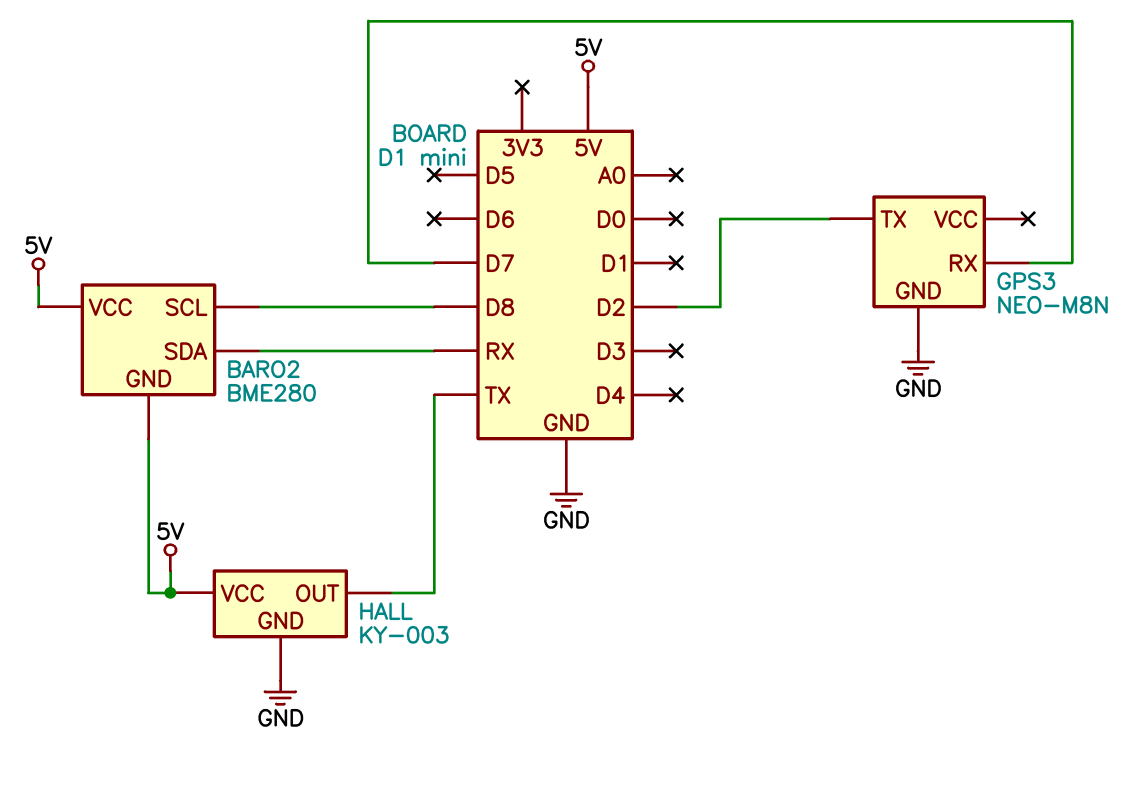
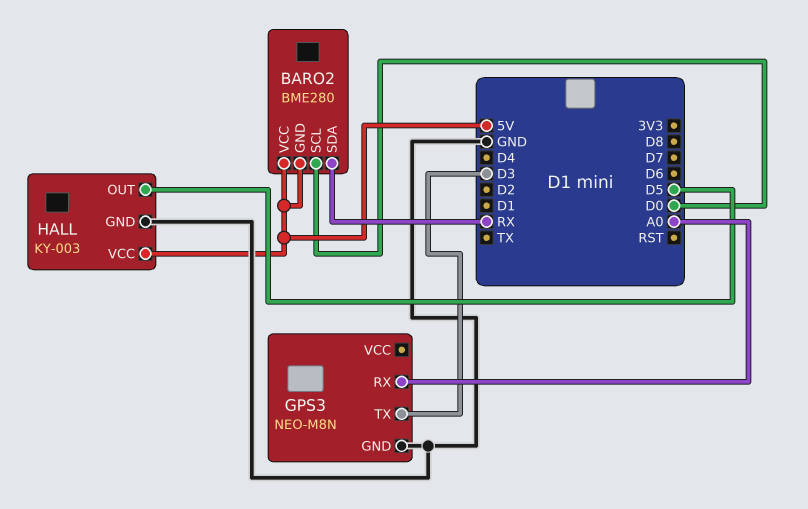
BARO2 pin SCL: D8 -> D0
GPS3 pin RX: D7 -> A0
GPS3 pin TX: D2 -> D3
HALL pin OUT: TX -> D5

